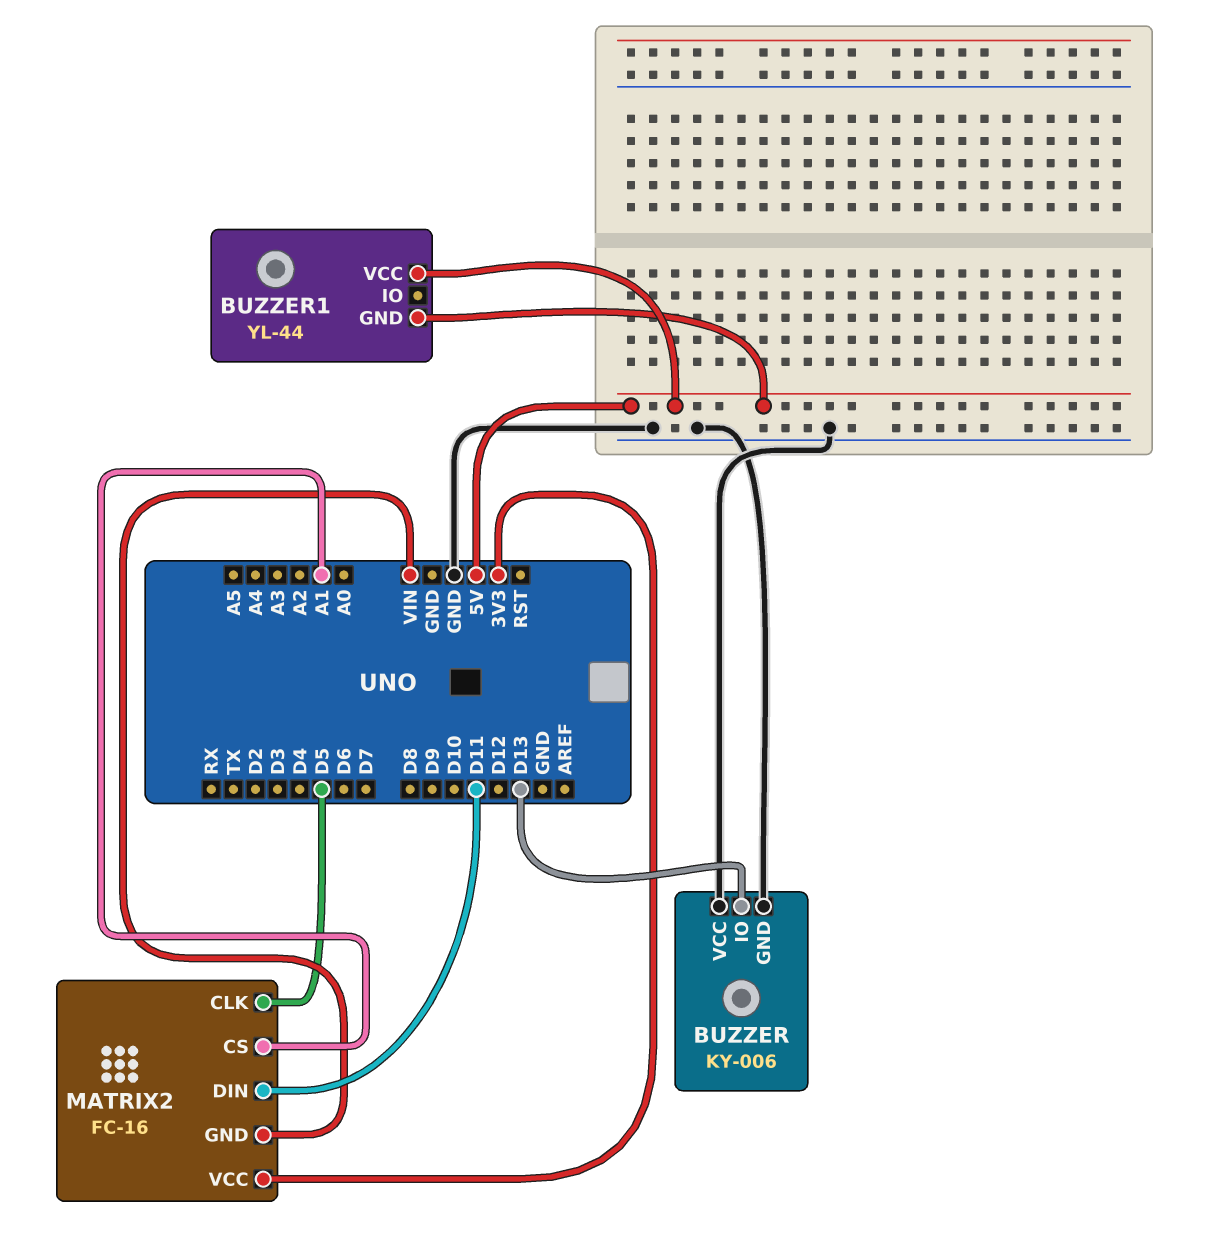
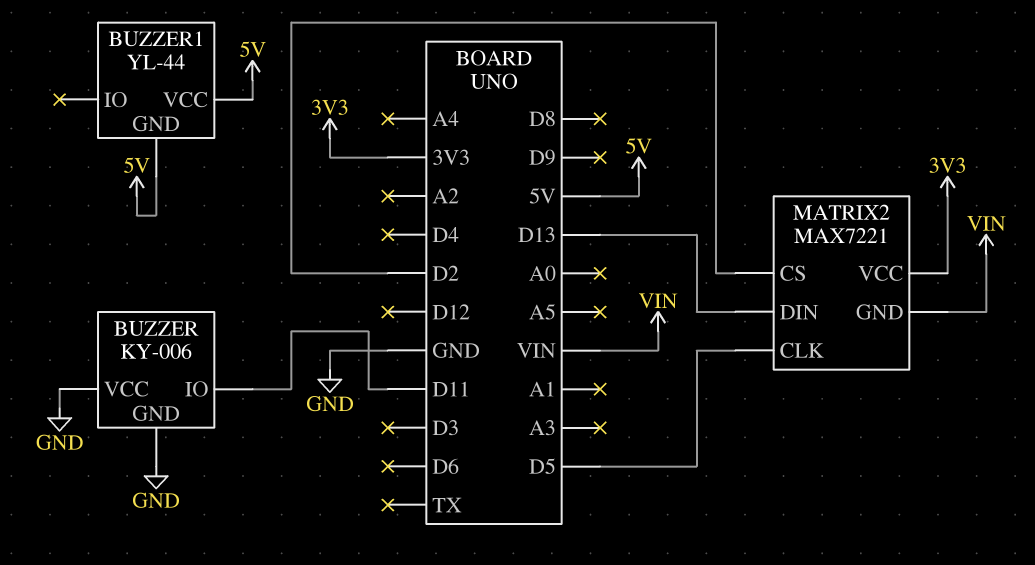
BUZZER pin IO: D13 -> D11
MATRIX2: FC-16 -> MAX7221
MATRIX2 pin CS: A1 -> D2
MATRIX2 pin DIN: D11 -> D13

